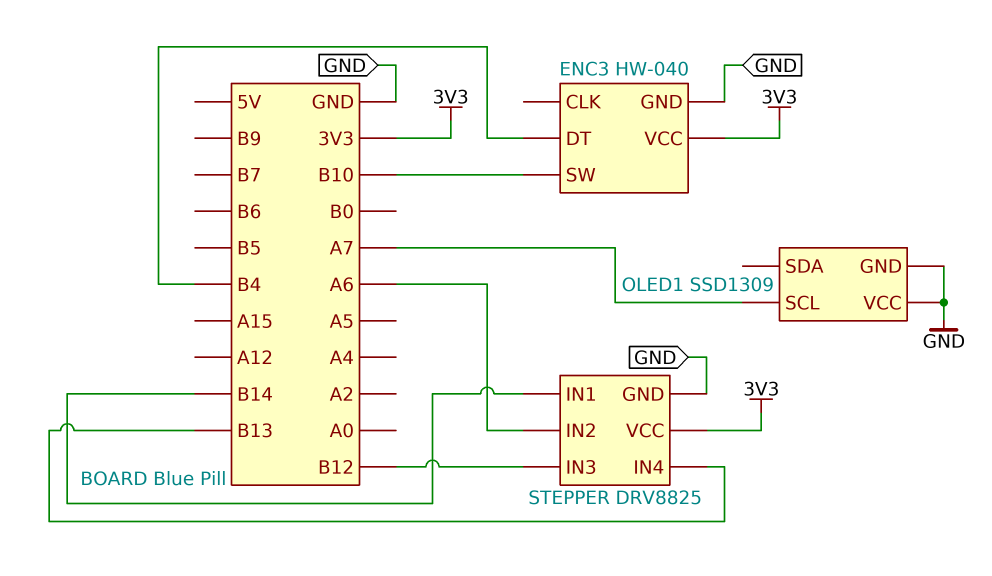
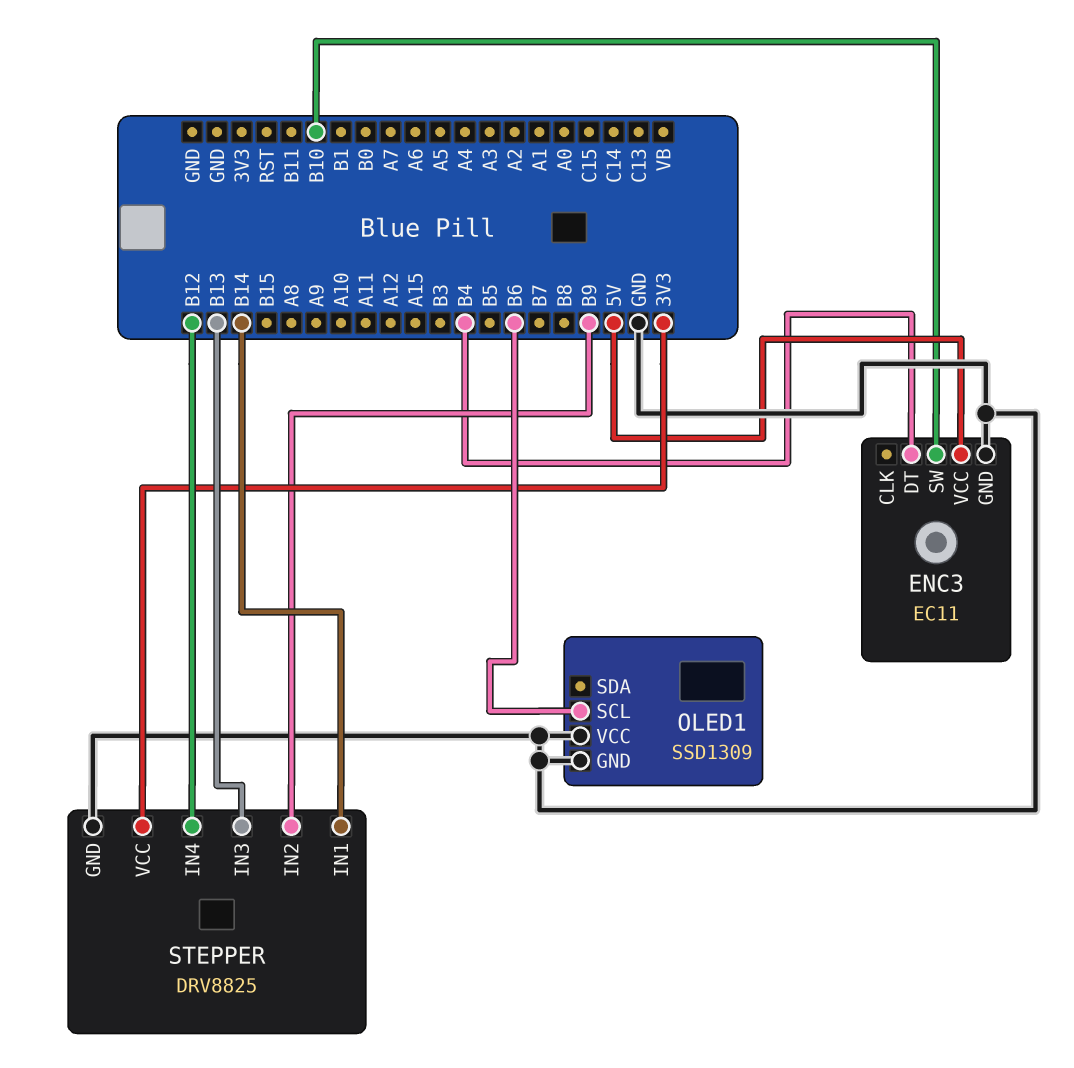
ENC3: HW-040 -> EC11
ENC3 pin VCC: 3V3 -> 5V
OLED1 pin SCL: A7 -> B6
STEPPER pin IN2: A6 -> B9
STEPPER pin IN3: B12 -> B13
STEPPER pin IN4: B13 -> B12

